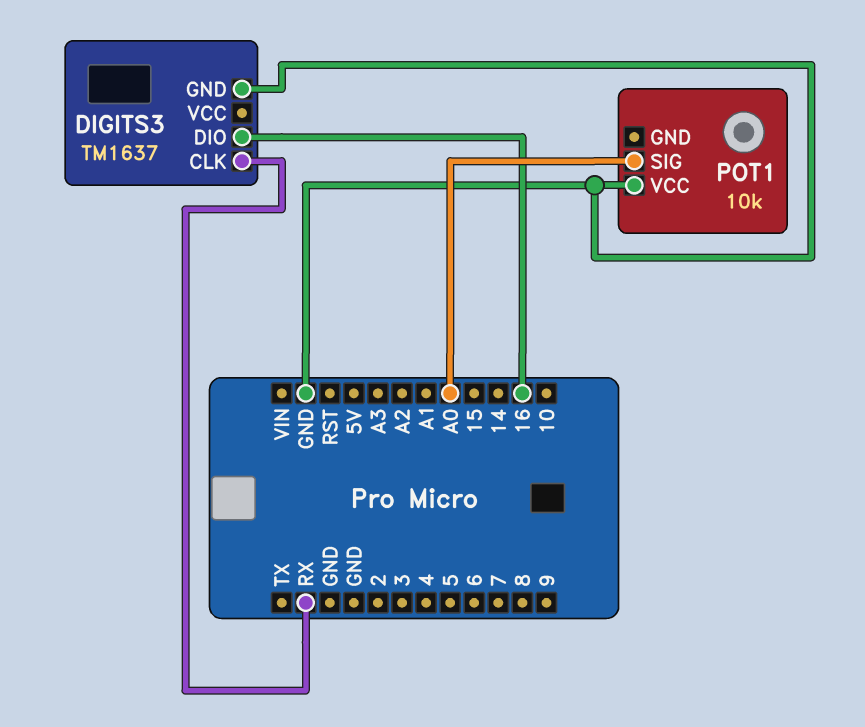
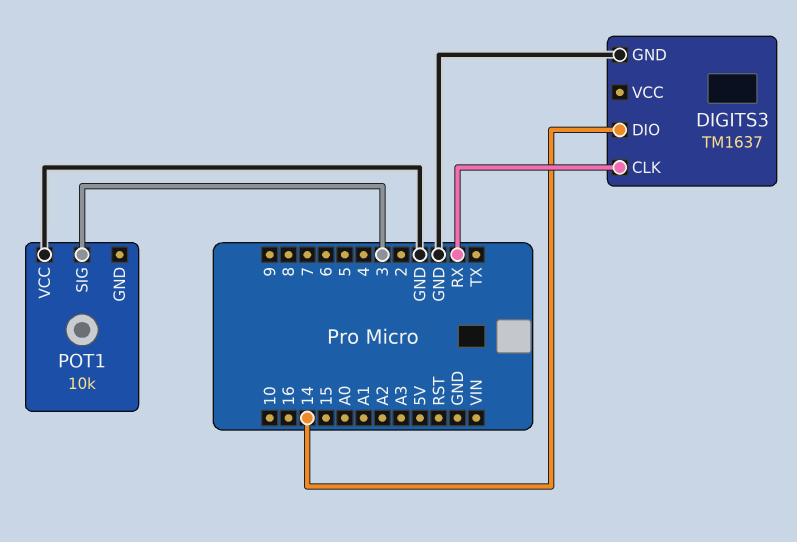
DIGITS3 pin DIO: 16 -> 14
POT1 pin SIG: A0 -> 3

